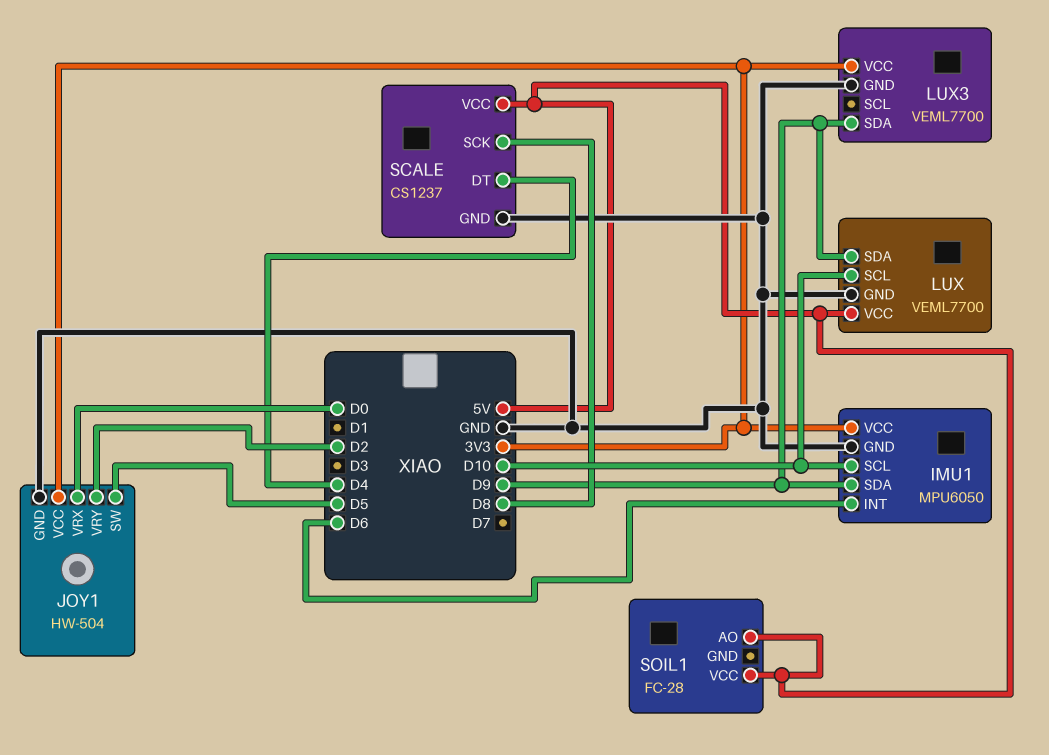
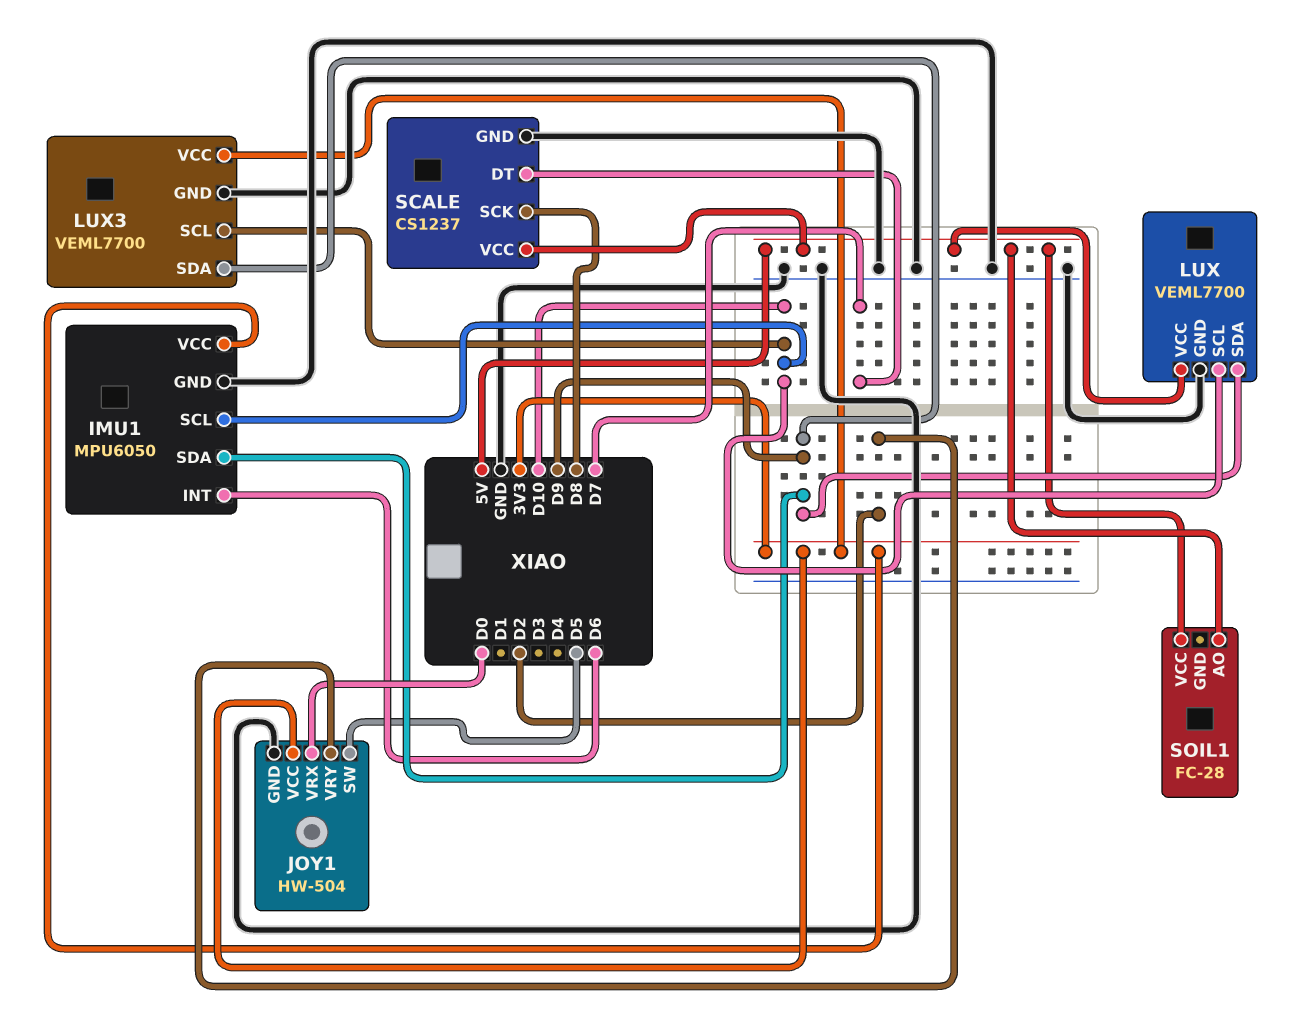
LUX3 pin SCL: none -> D10
SCALE pin DT: D4 -> D7

